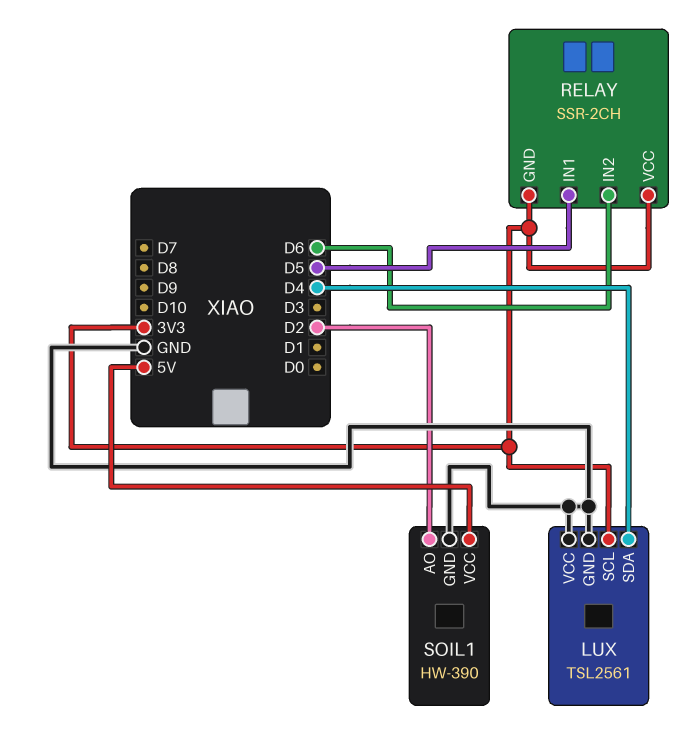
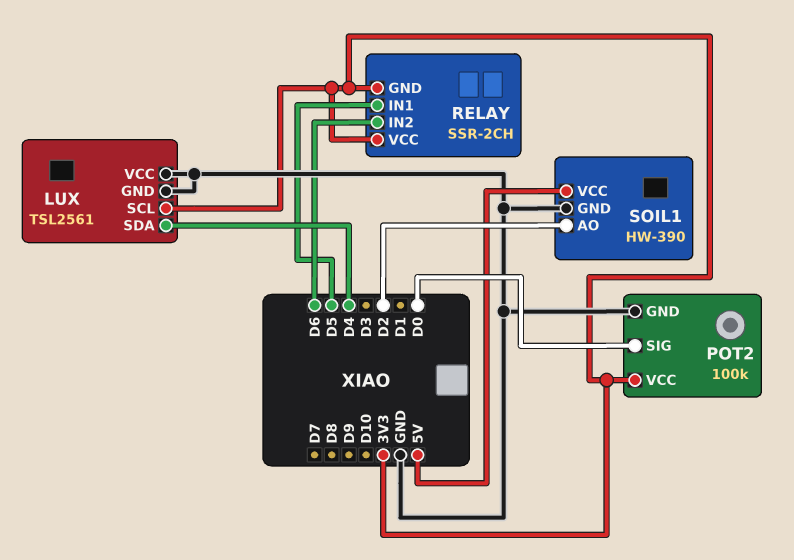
POT2: none -> 100k
POT2 pin GND: none -> GND
POT2 pin SIG: none -> D0
POT2 pin VCC: none -> 3V3

